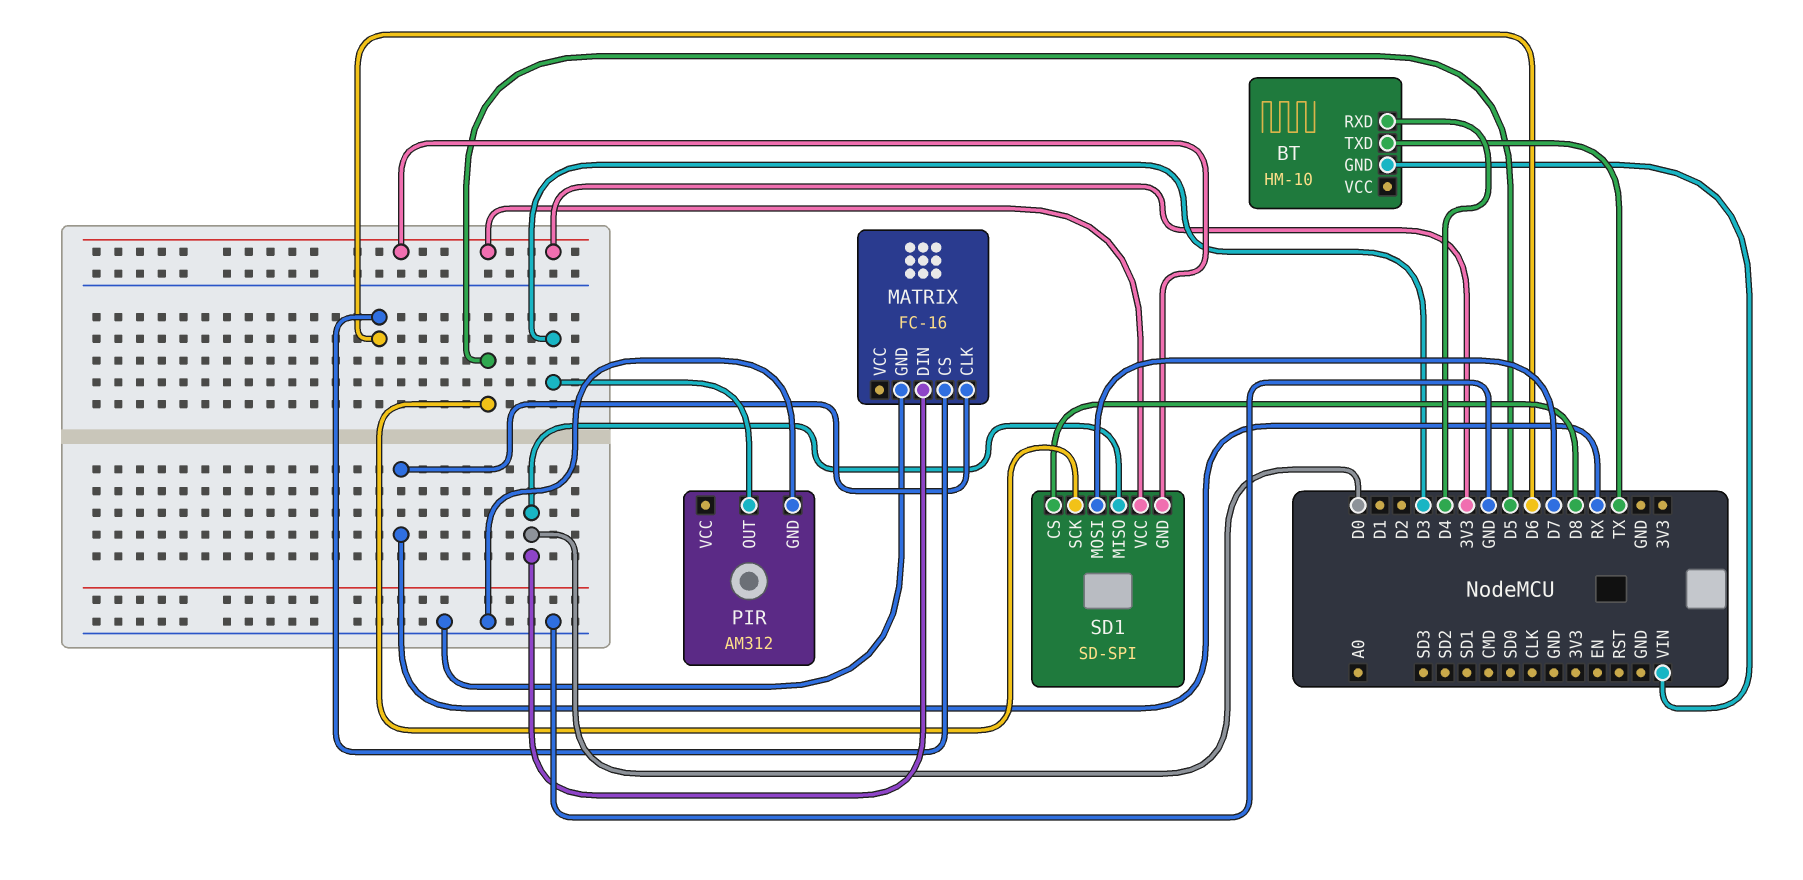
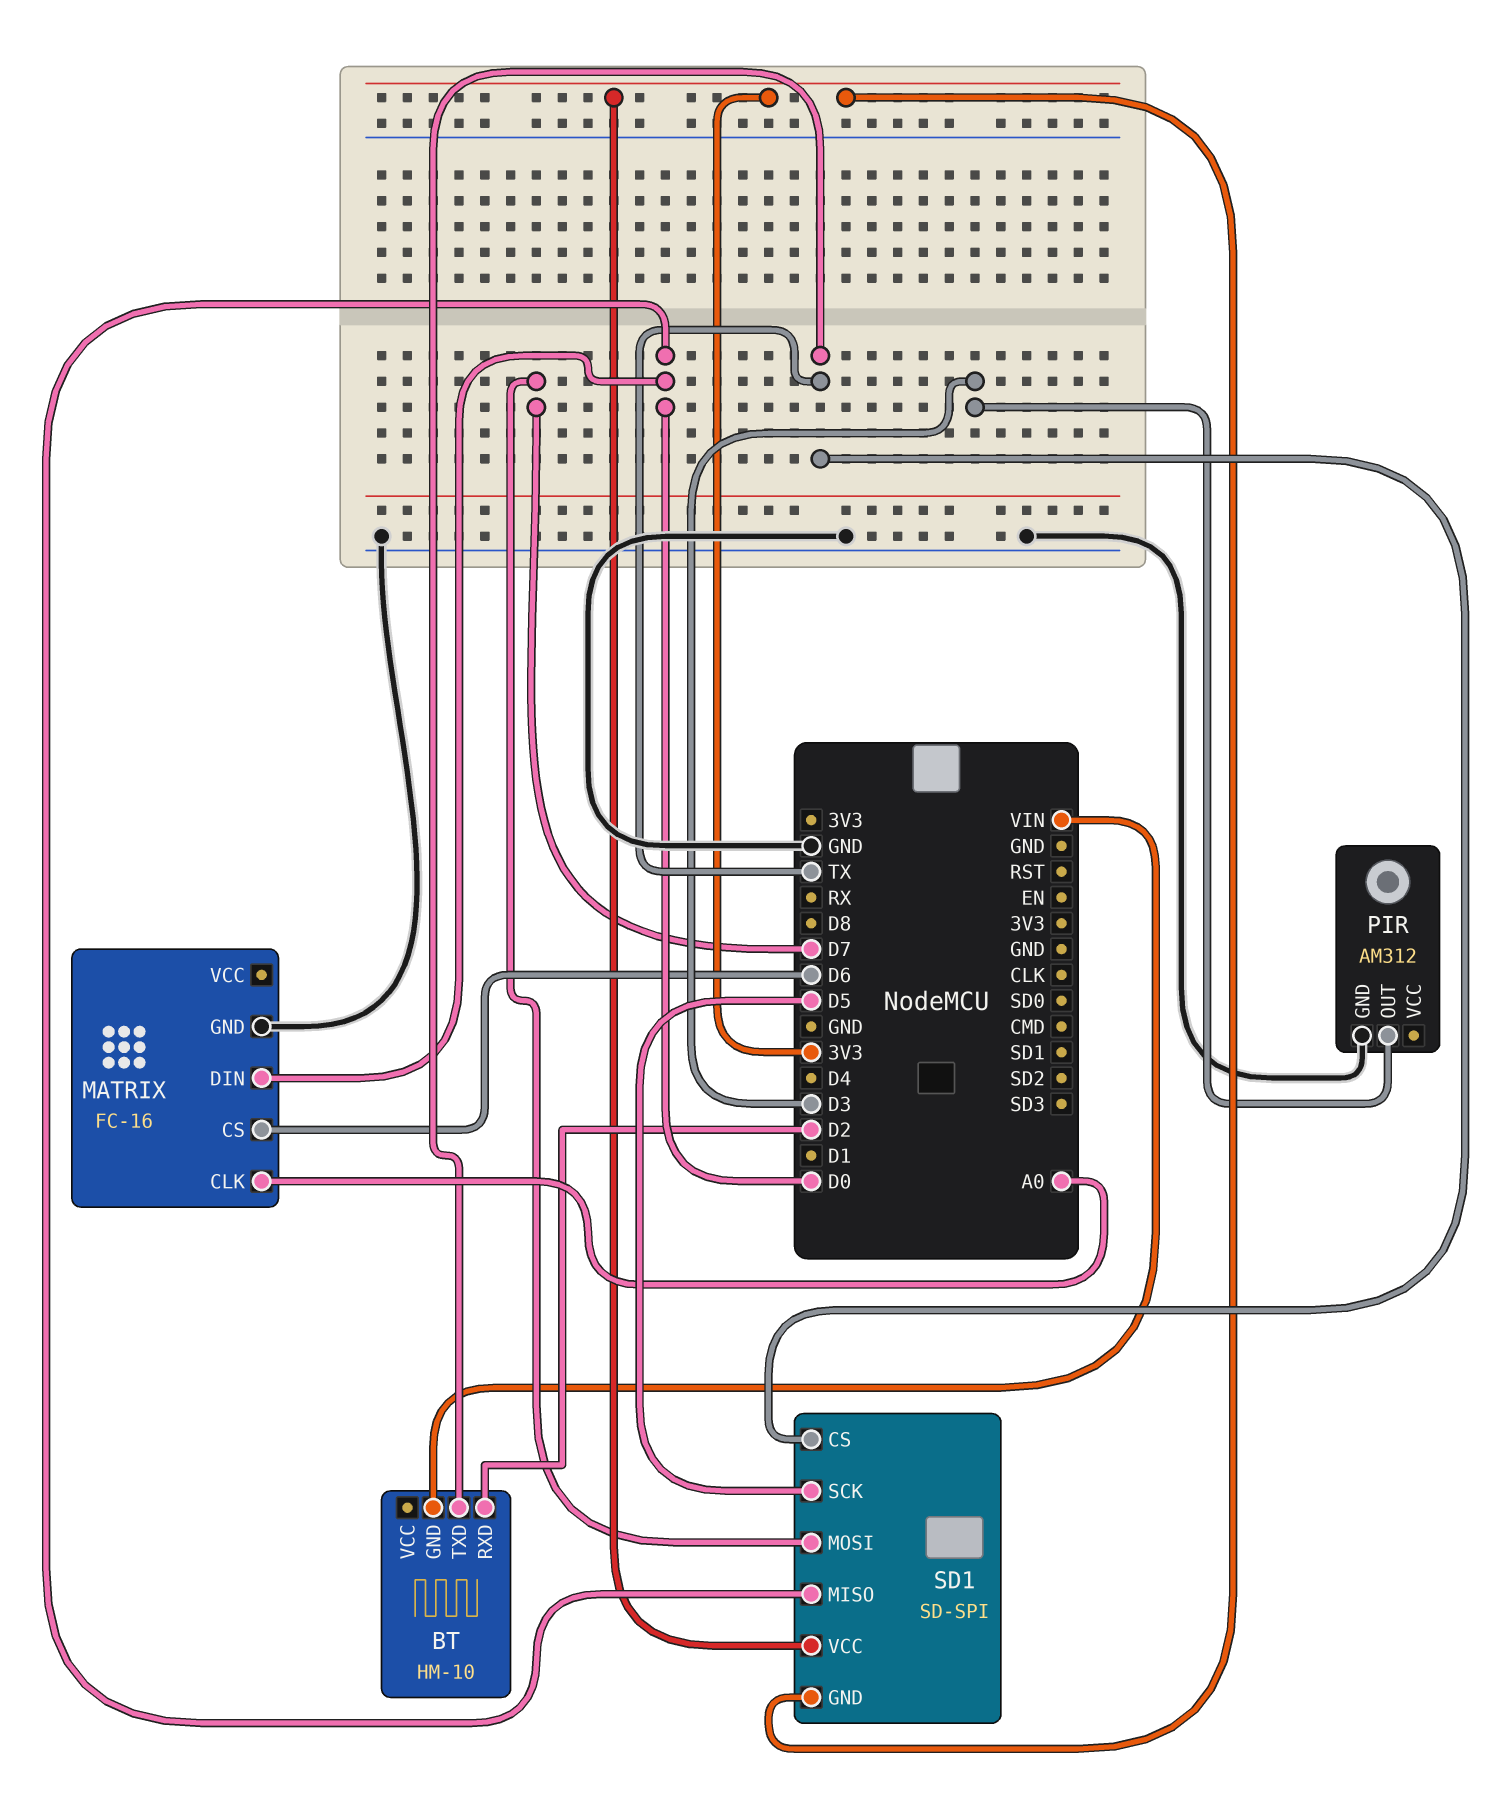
BT pin RXD: D4 -> D2
MATRIX pin CLK: RX -> A0
SD1 pin CS: D8 -> TX

